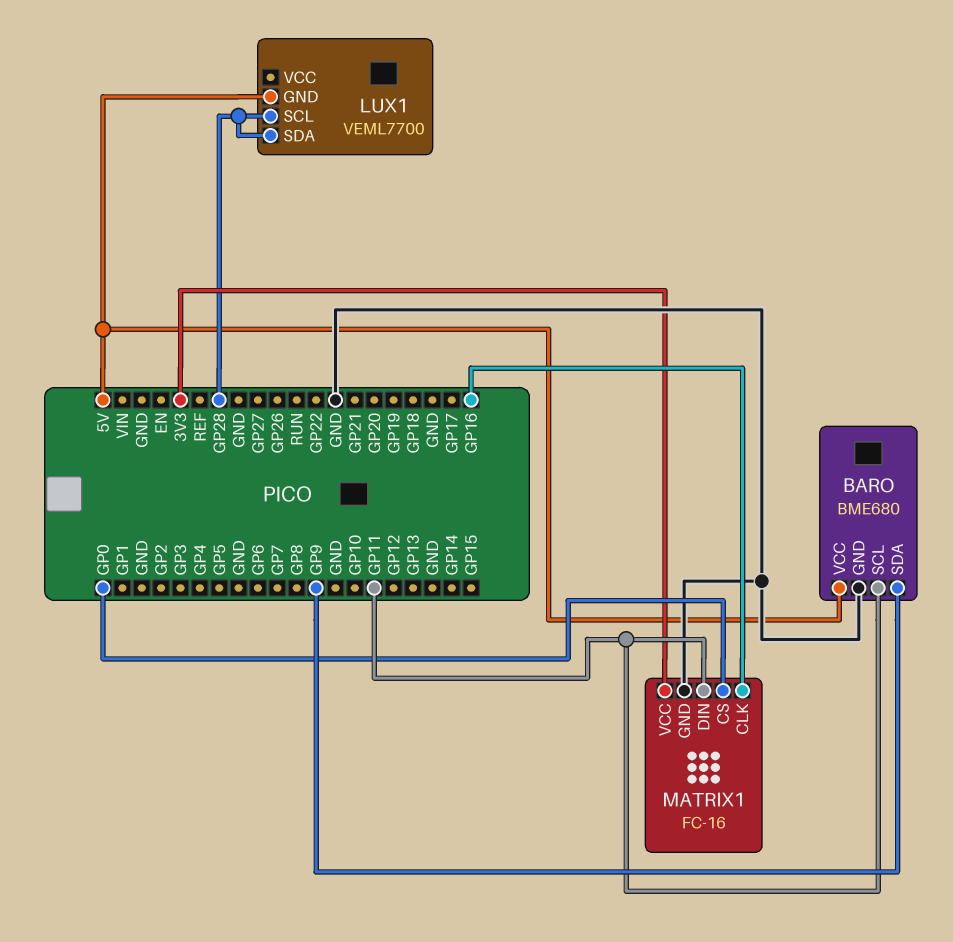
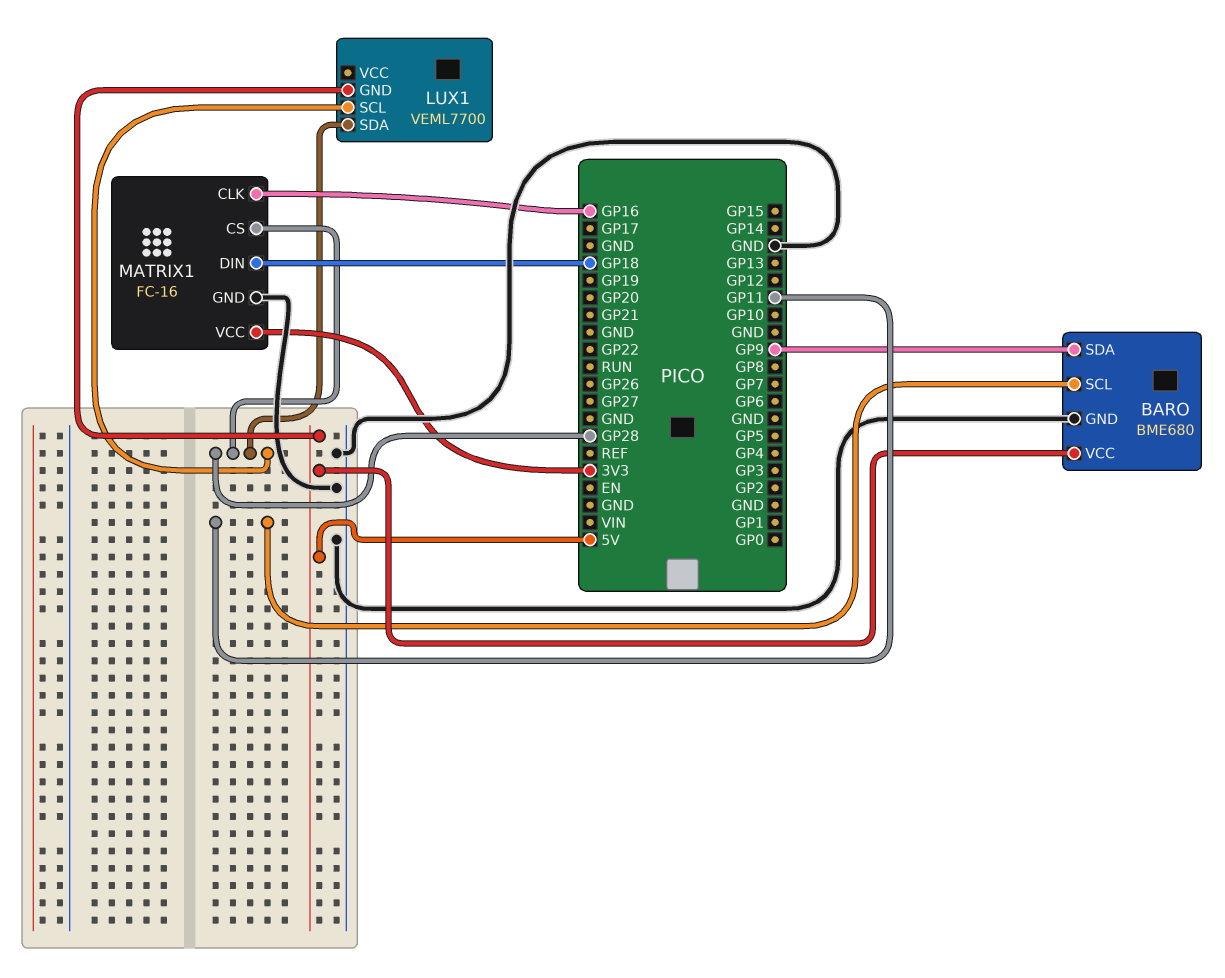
MATRIX1 pin CS: GP0 -> GP28
MATRIX1 pin DIN: GP11 -> GP18

